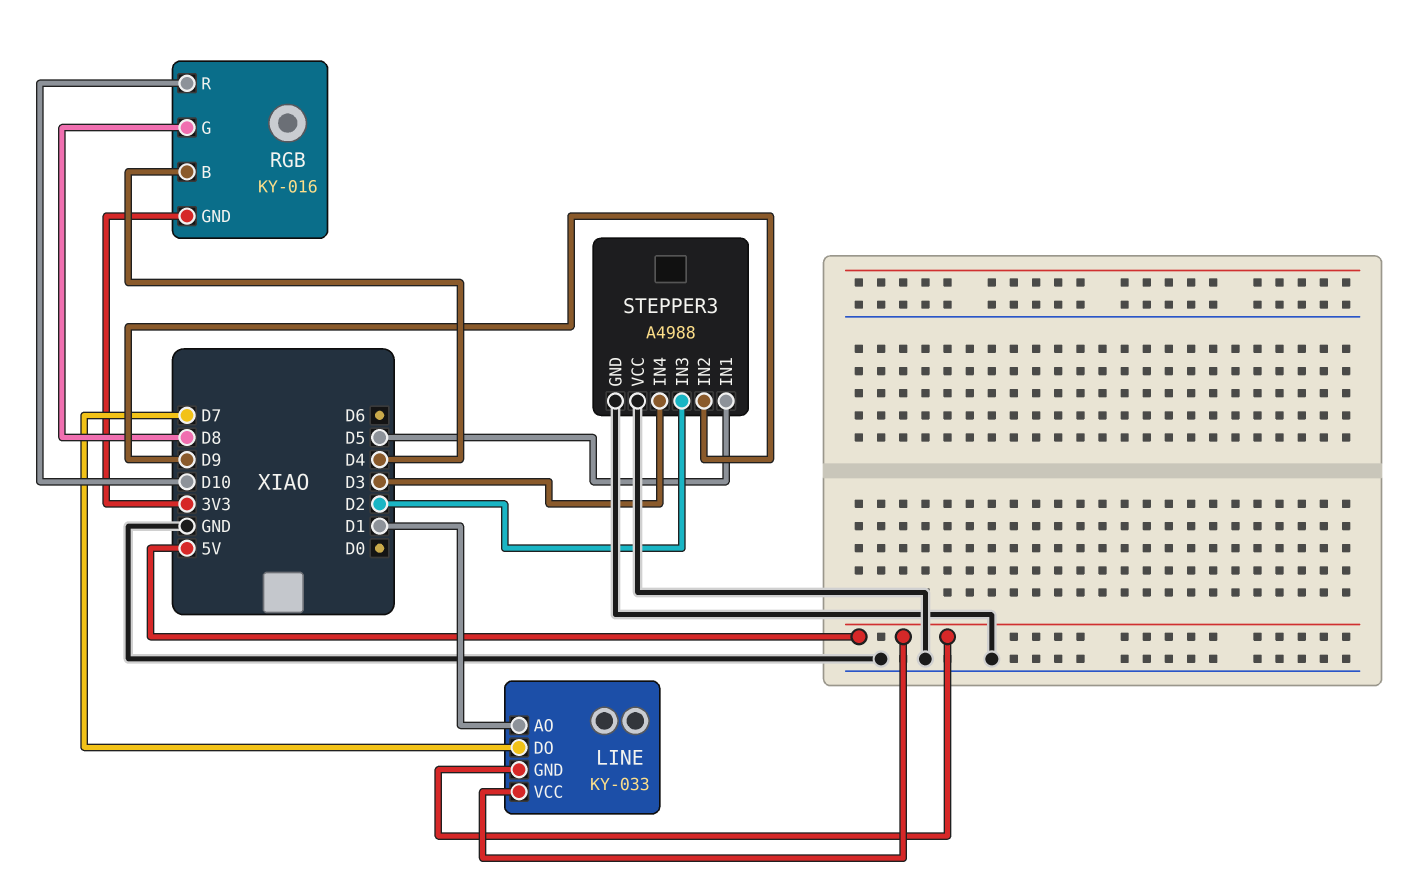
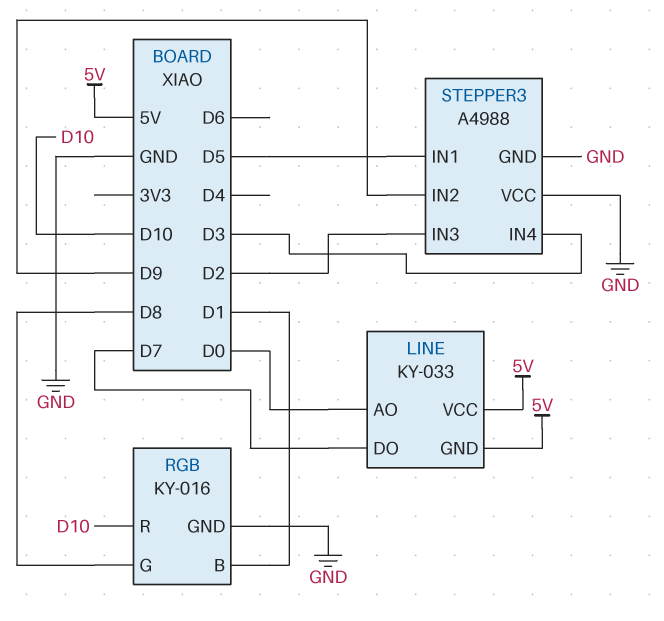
LINE pin AO: D1 -> D0
RGB pin B: D4 -> D1
RGB pin GND: 3V3 -> GND

